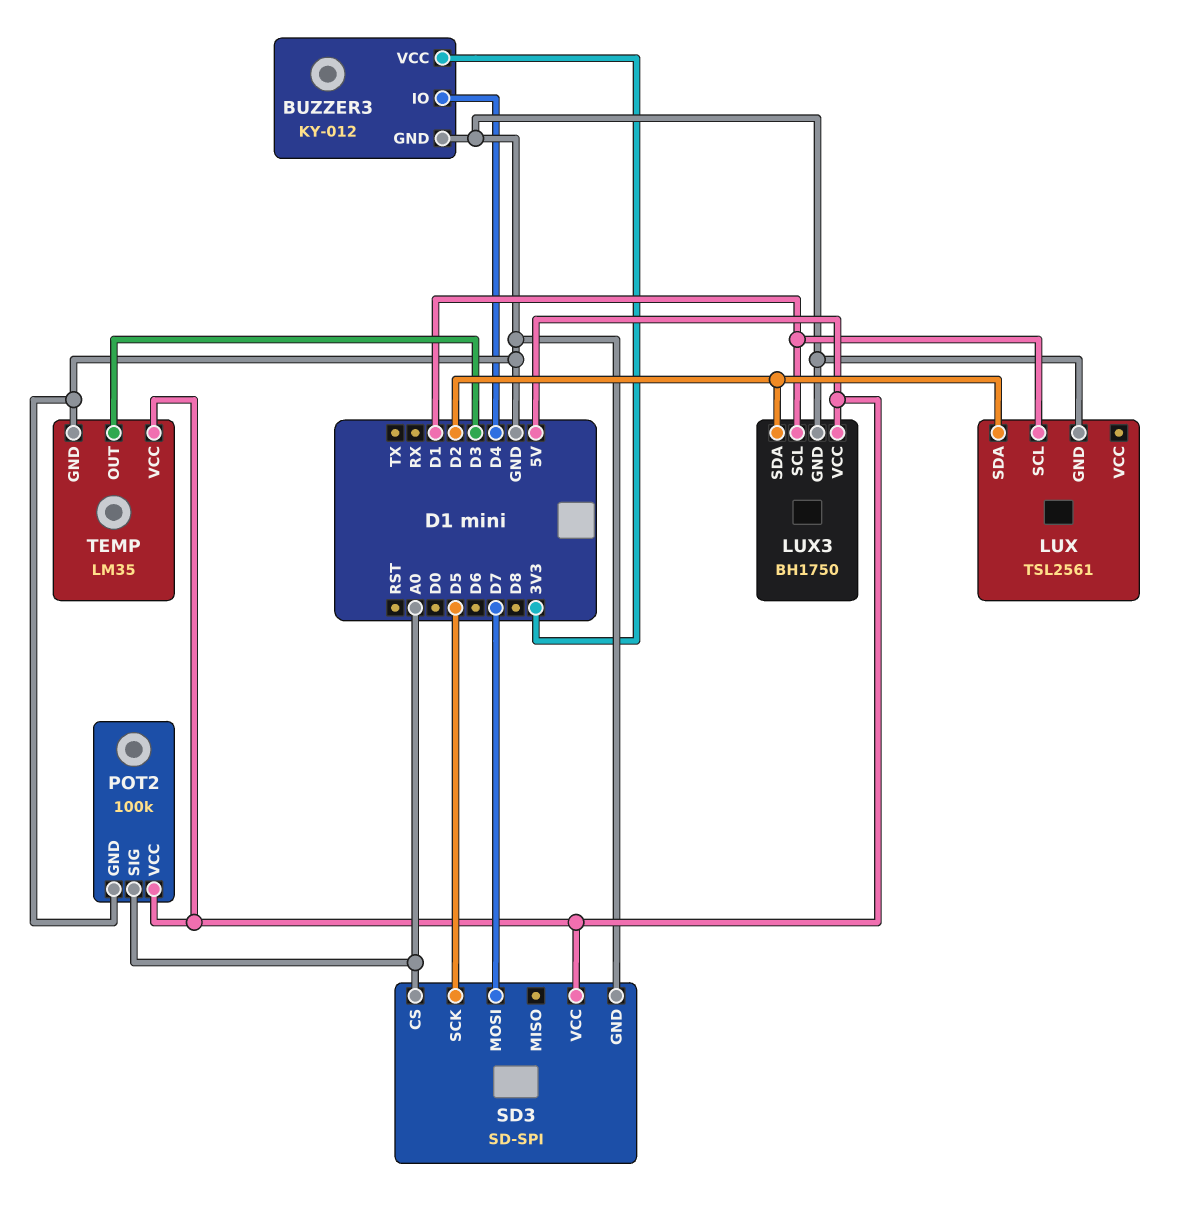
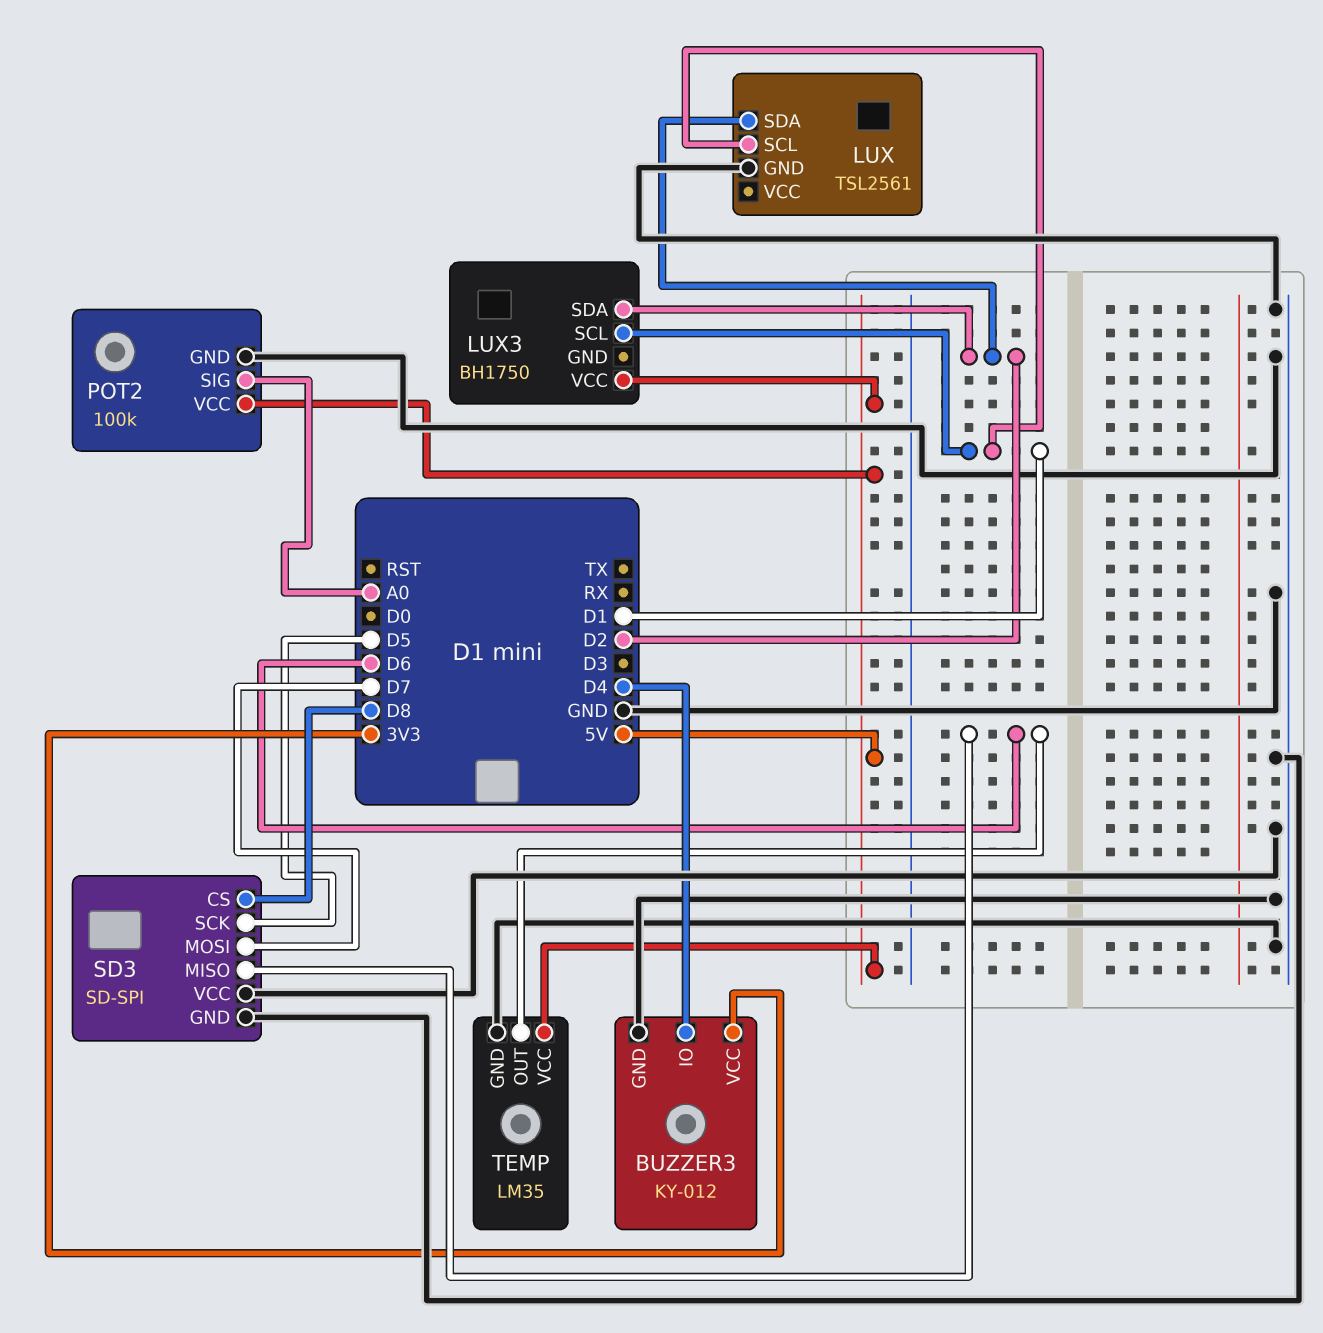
LUX3 pin GND: GND -> none
SD3 pin CS: A0 -> D8
SD3 pin MISO: none -> D6
SD3 pin VCC: 5V -> GND
TEMP pin OUT: D3 -> D6

